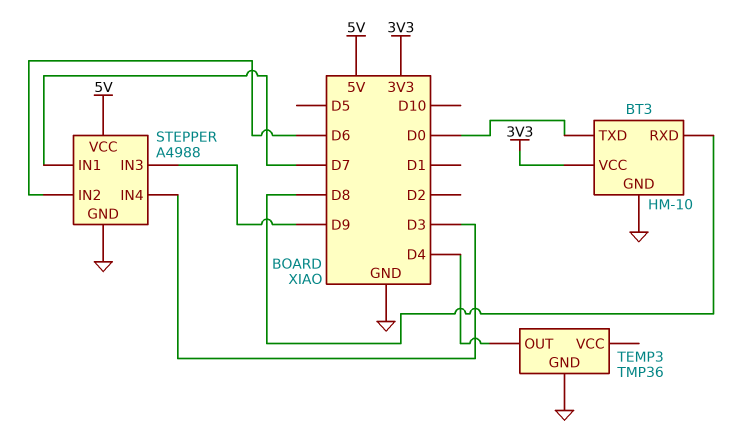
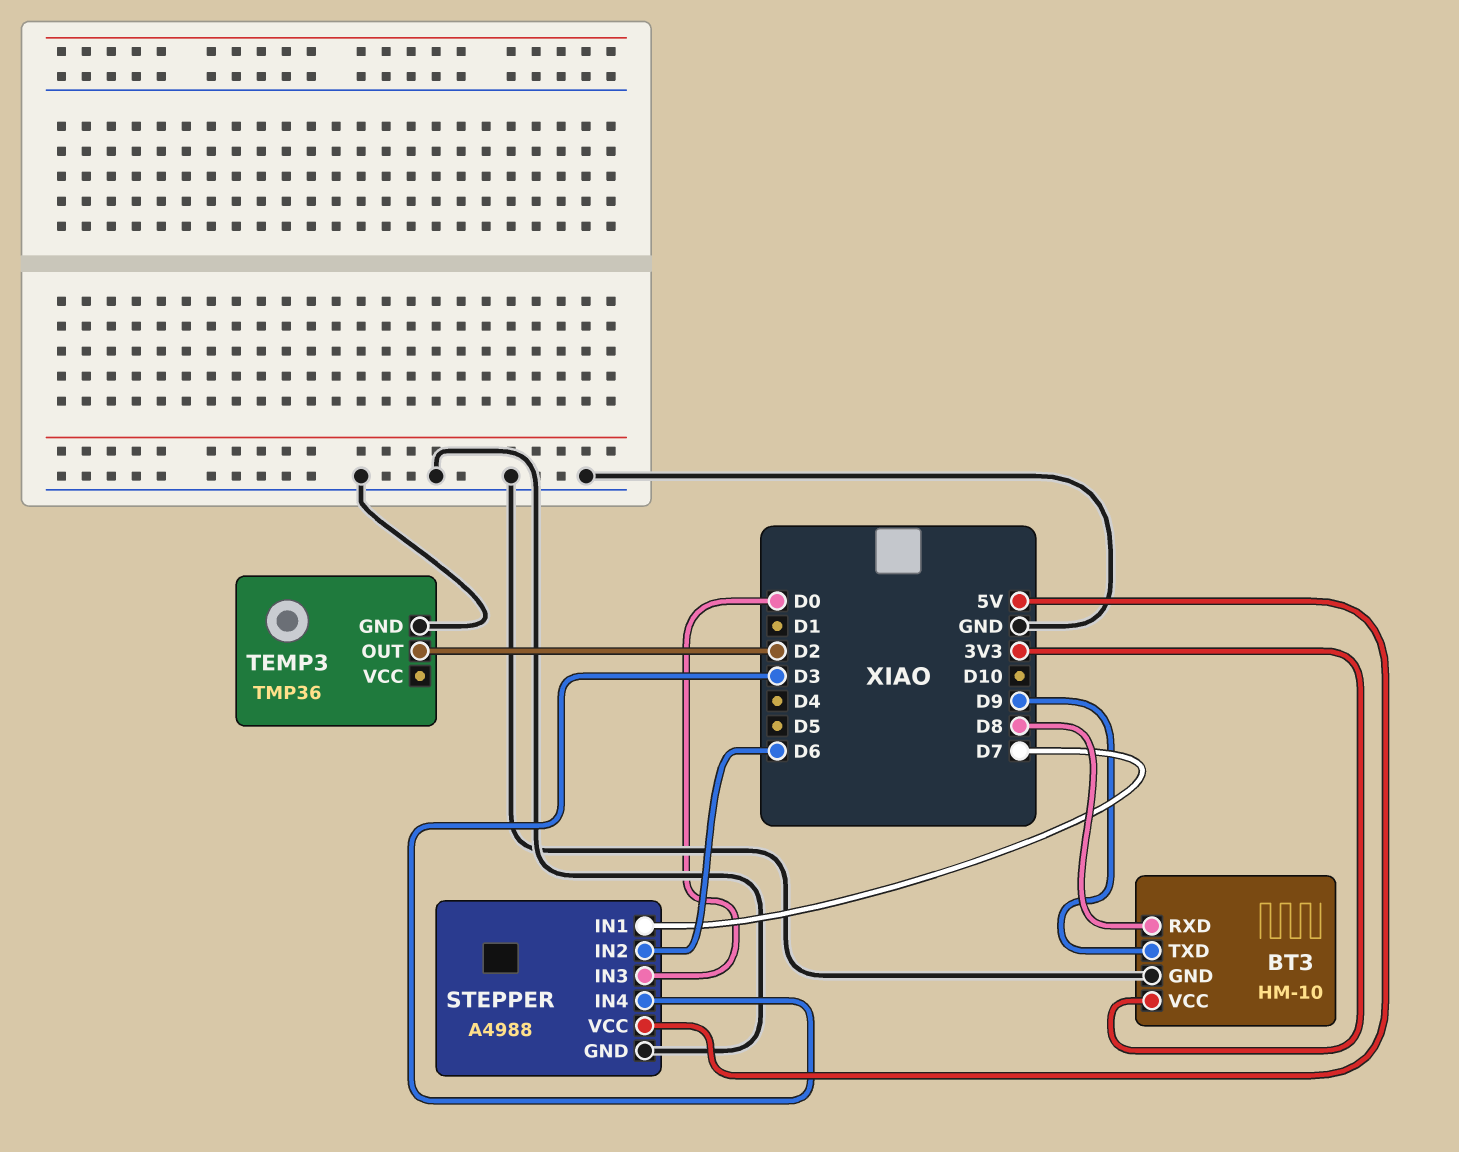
BT3 pin TXD: D0 -> D9
STEPPER pin IN3: D9 -> D0
TEMP3 pin OUT: D4 -> D2

